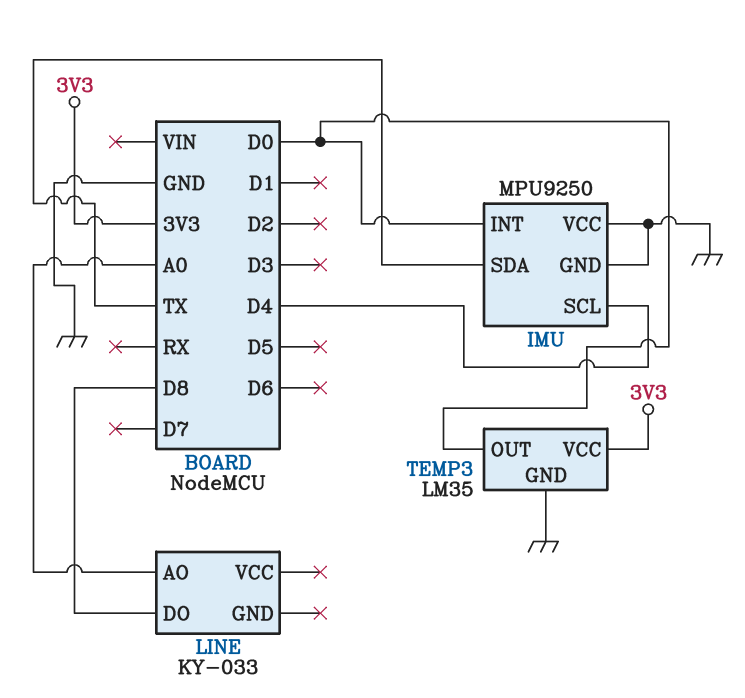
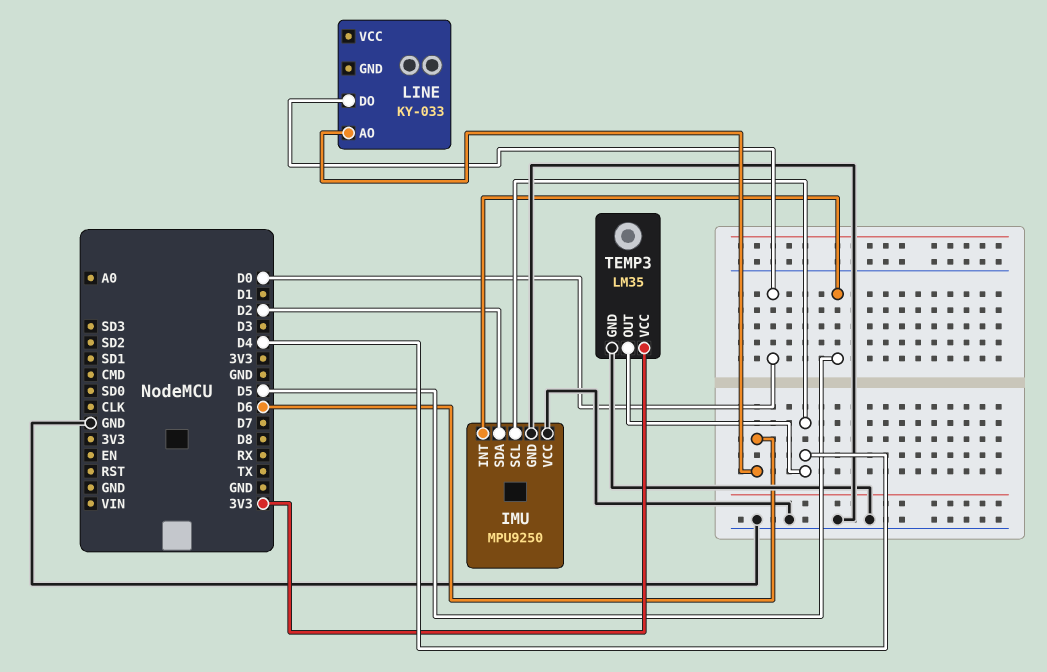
IMU pin INT: D0 -> D5
IMU pin SDA: TX -> D2
LINE pin AO: A0 -> D6
LINE pin DO: D8 -> D0
TEMP3 pin OUT: D0 -> D4

